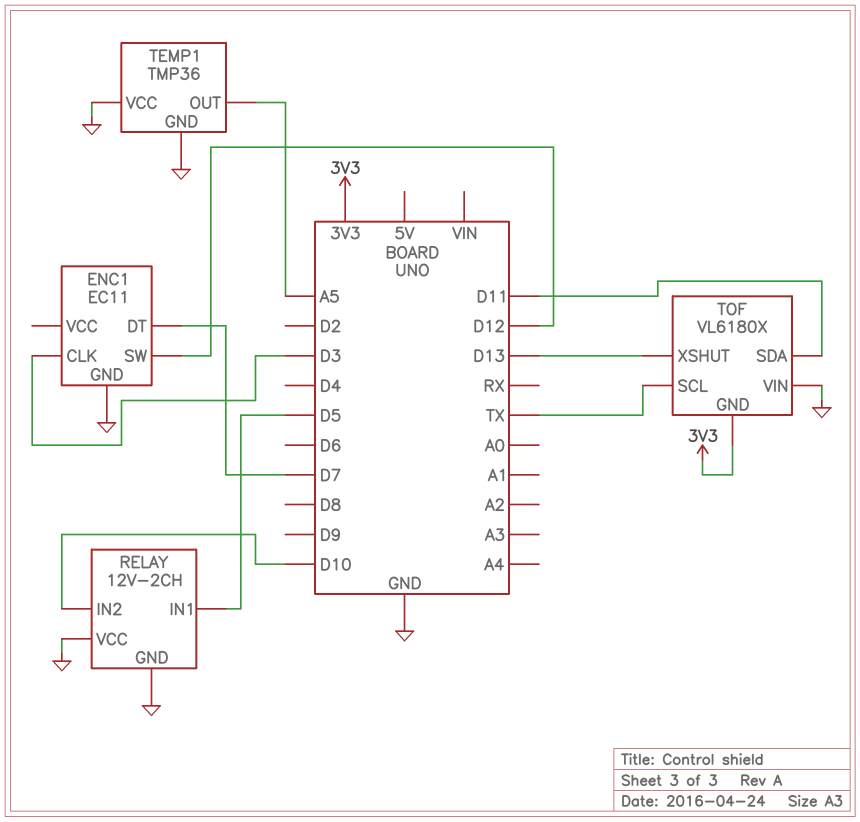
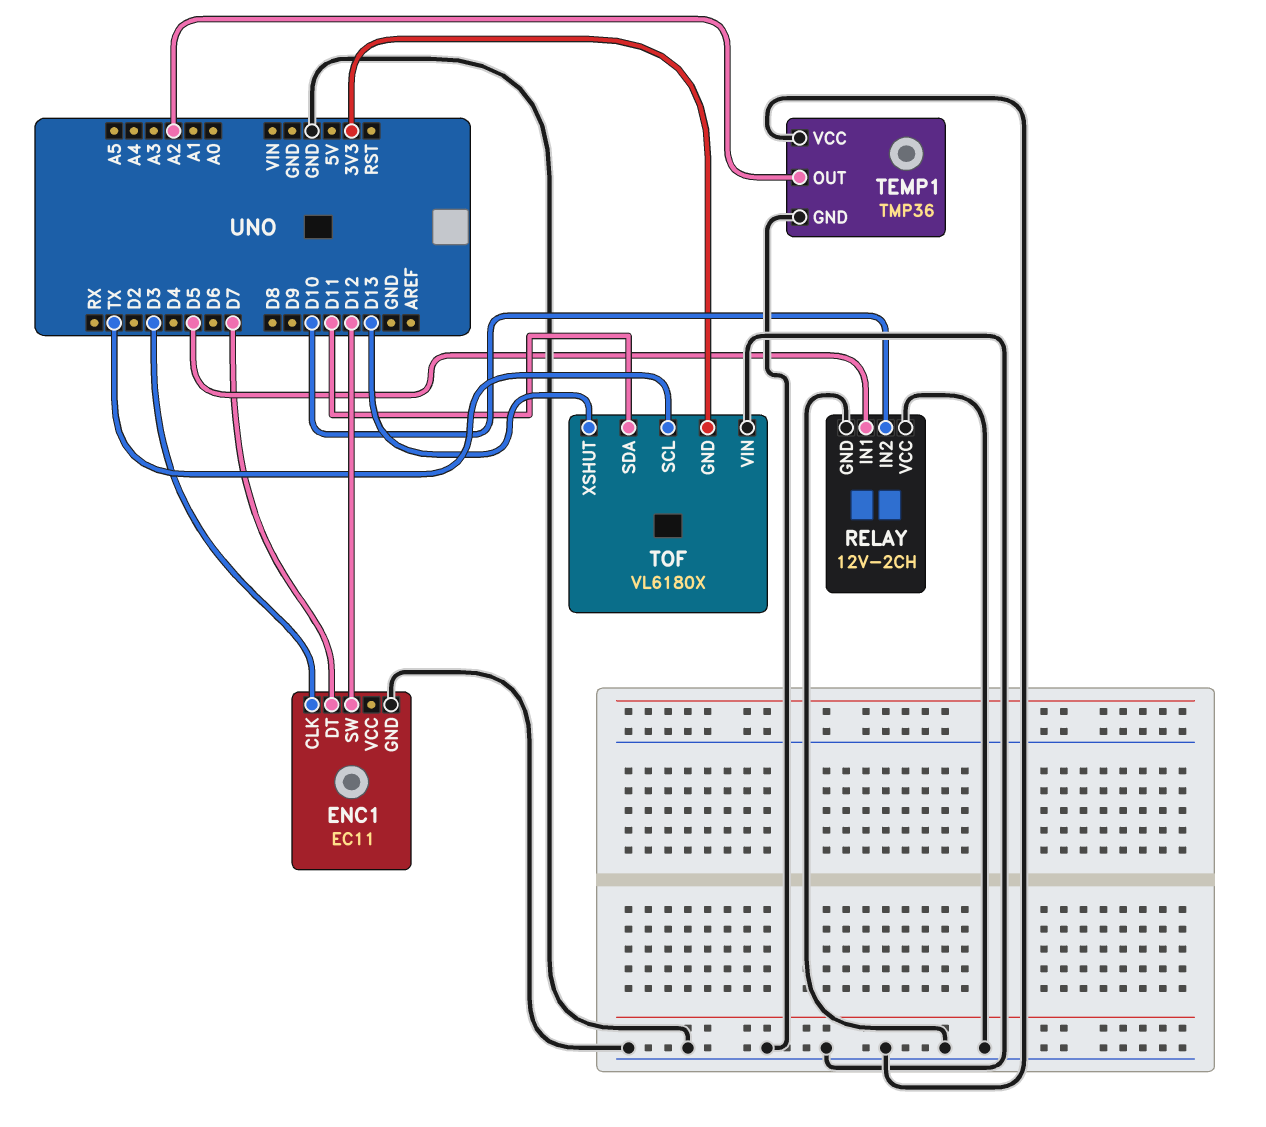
TEMP1 pin OUT: A5 -> A2

